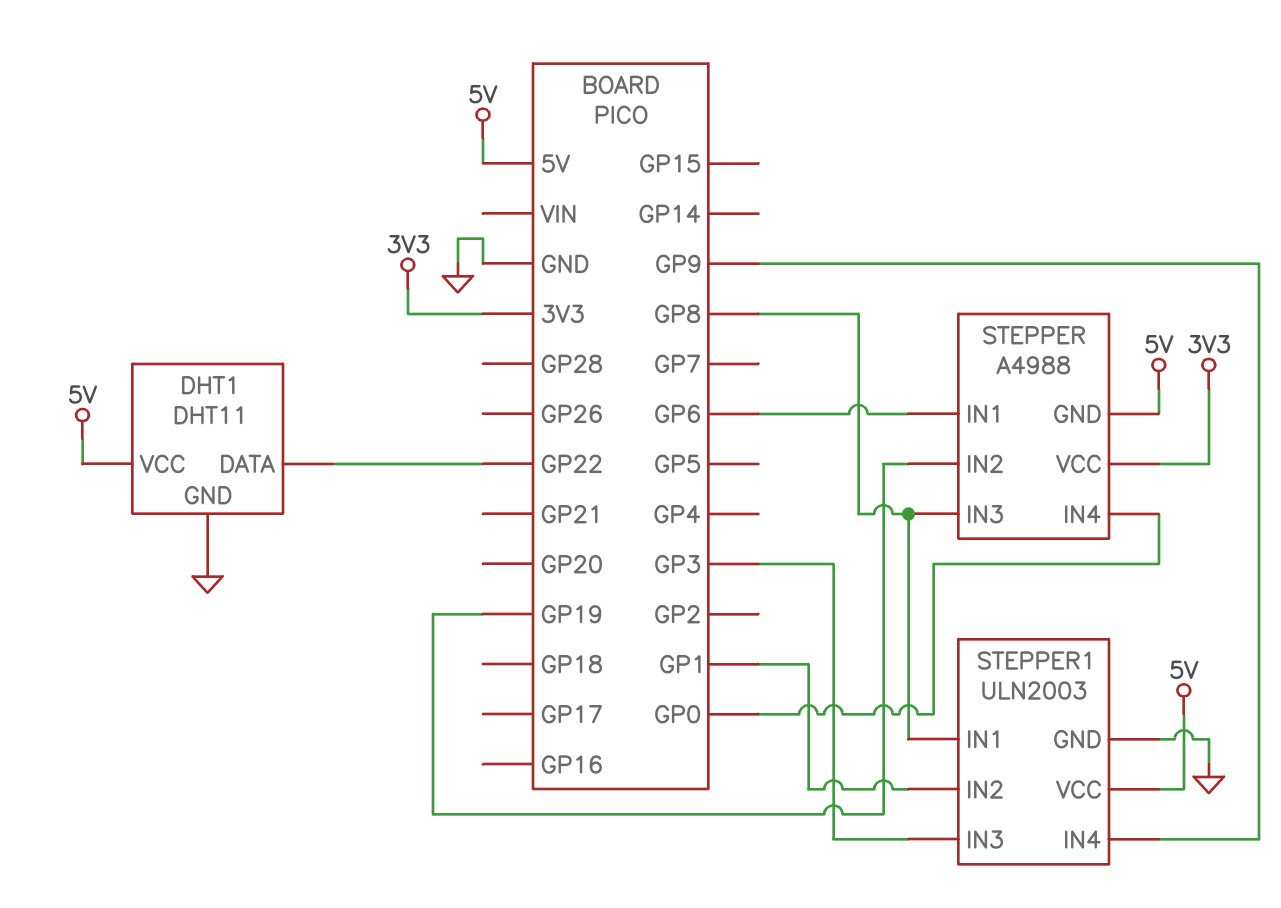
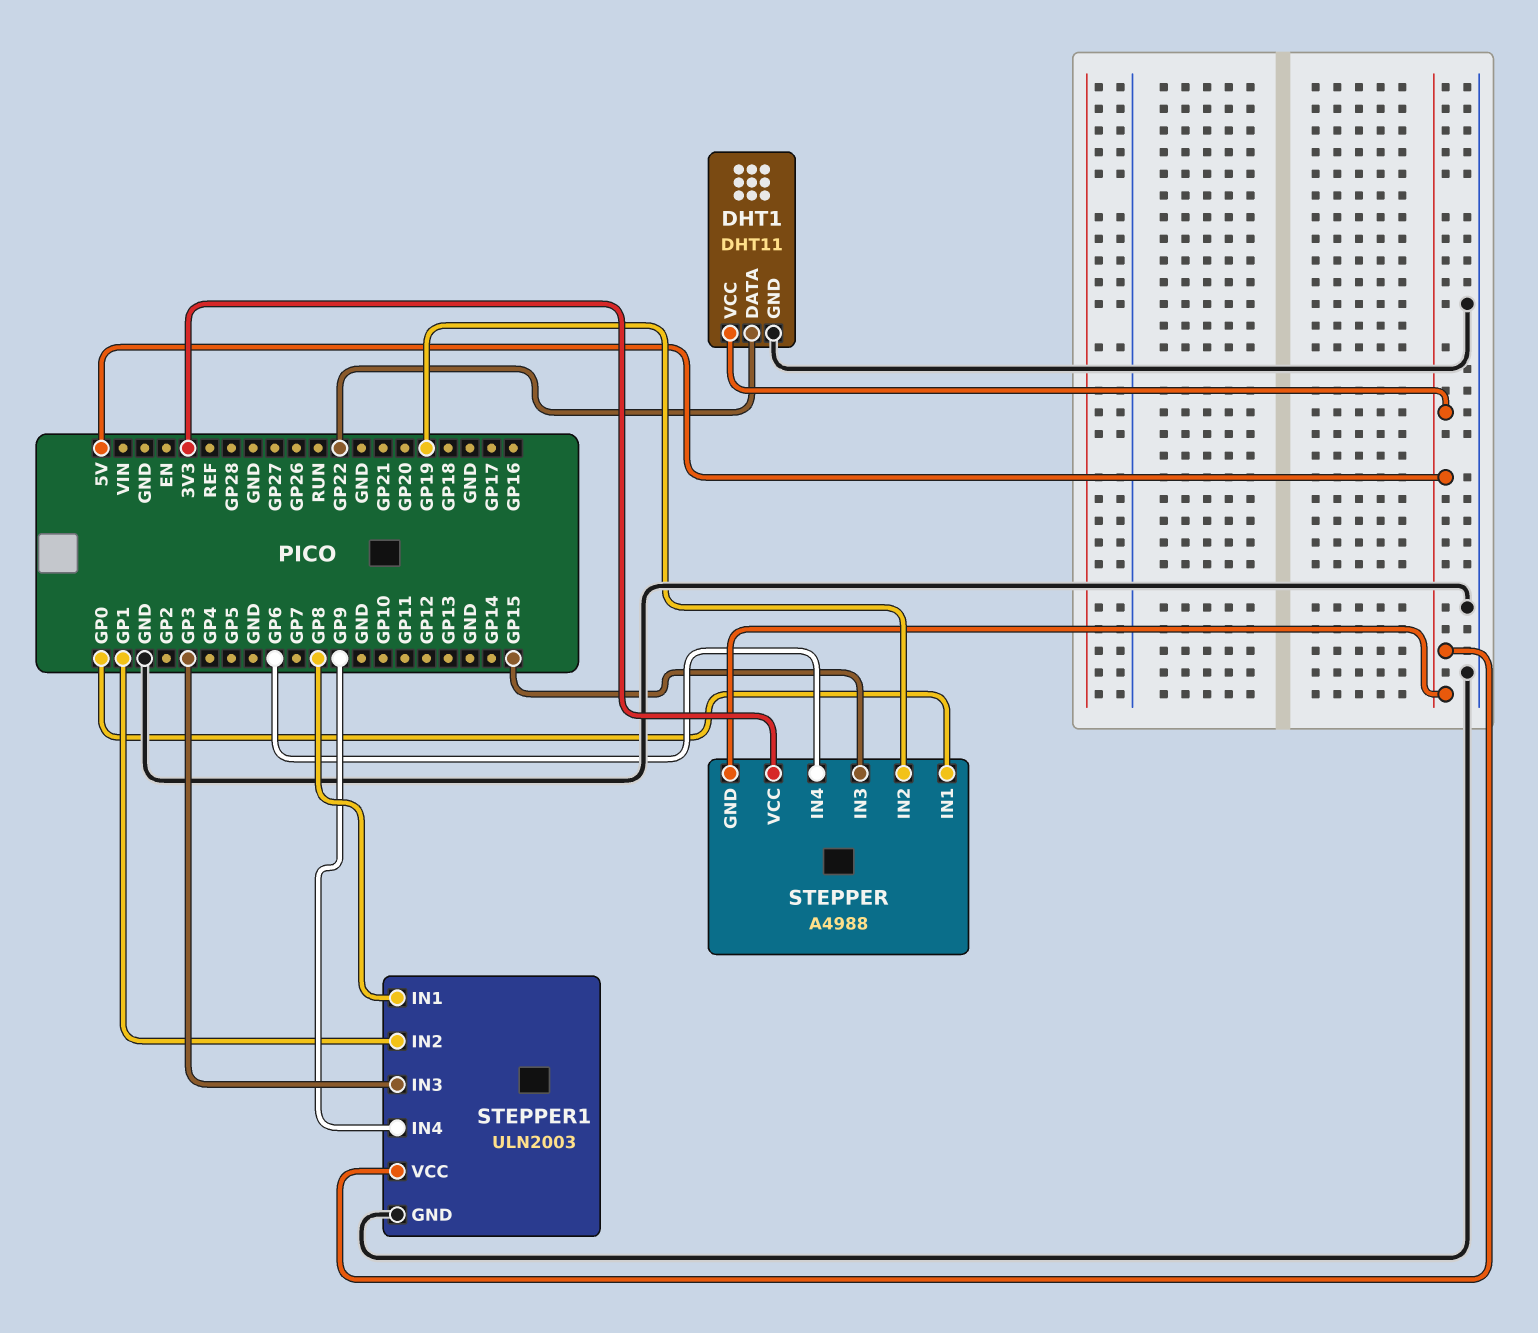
STEPPER pin IN1: GP6 -> GP0
STEPPER pin IN3: GP8 -> GP15
STEPPER pin IN4: GP0 -> GP6

